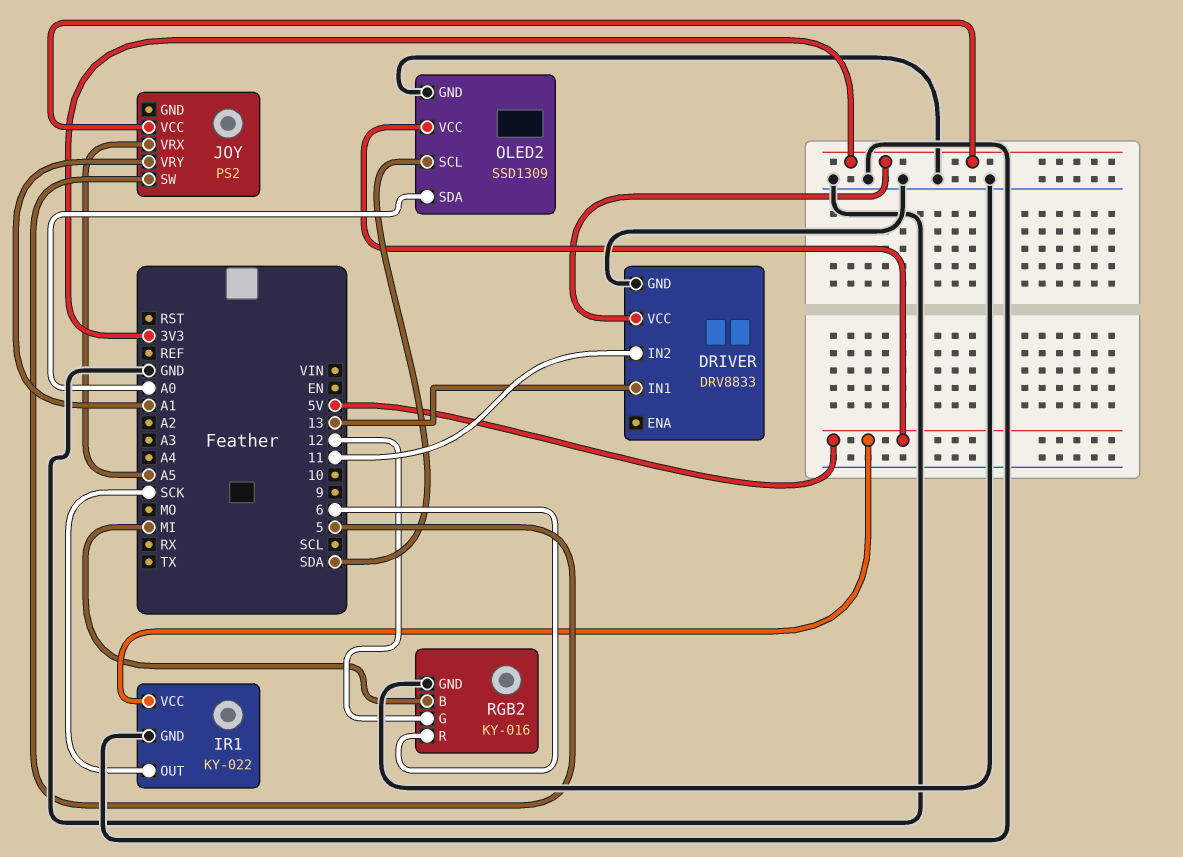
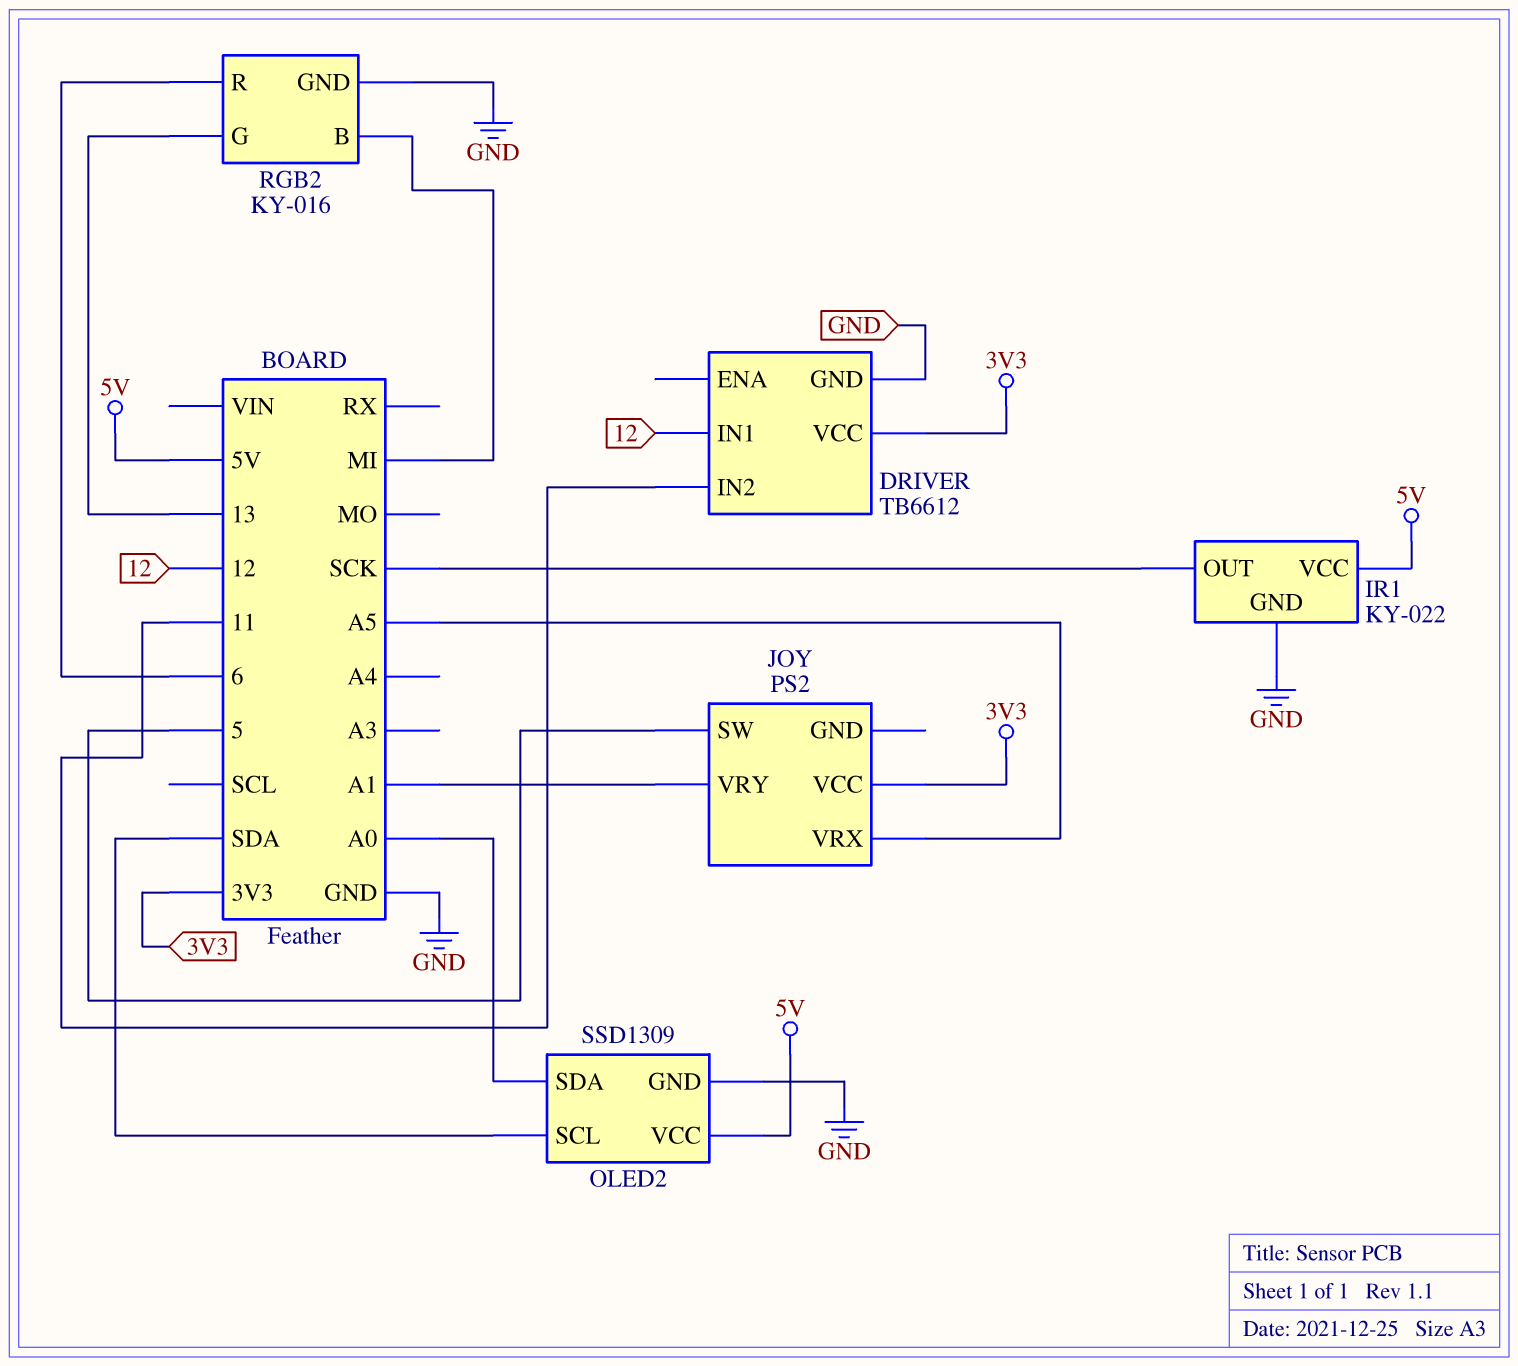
DRIVER: DRV8833 -> TB6612
DRIVER pin IN1: 13 -> 12
RGB2 pin G: 12 -> 13

